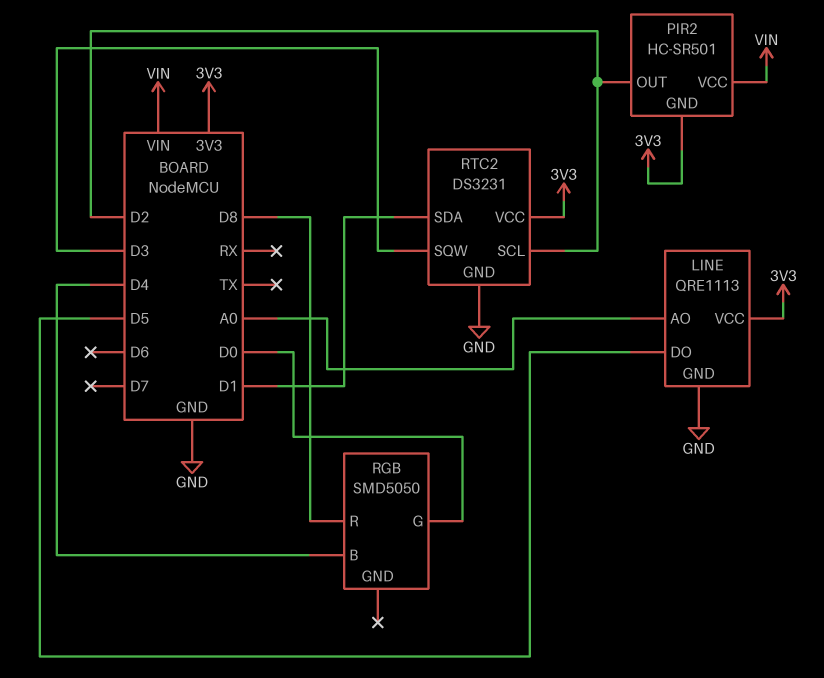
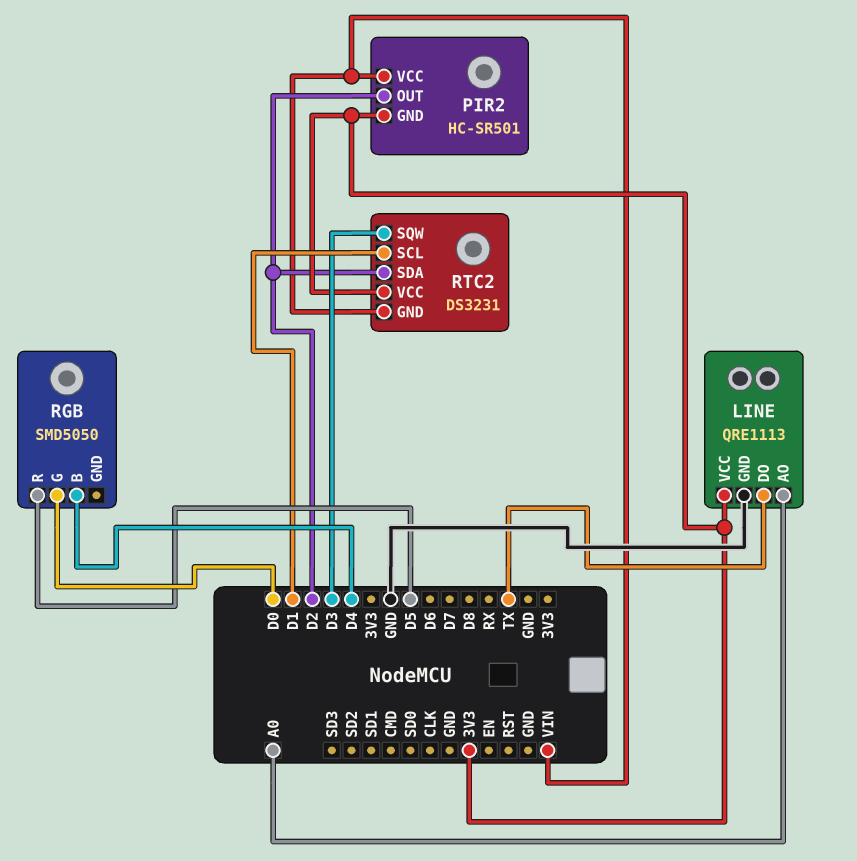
LINE pin DO: D5 -> TX
RGB pin R: D8 -> D5
RTC2 pin GND: GND -> VIN
RTC2 pin SCL: D2 -> D1
RTC2 pin SDA: D1 -> D2

